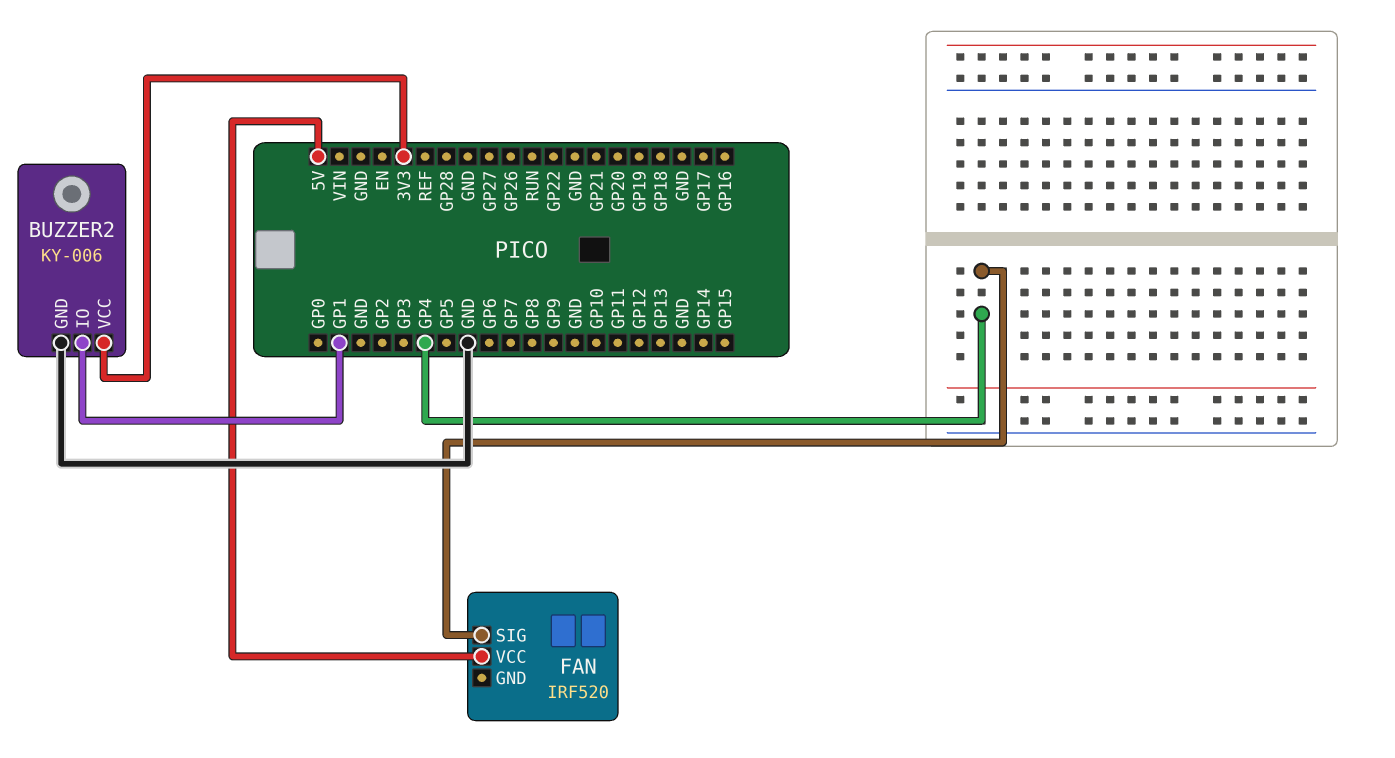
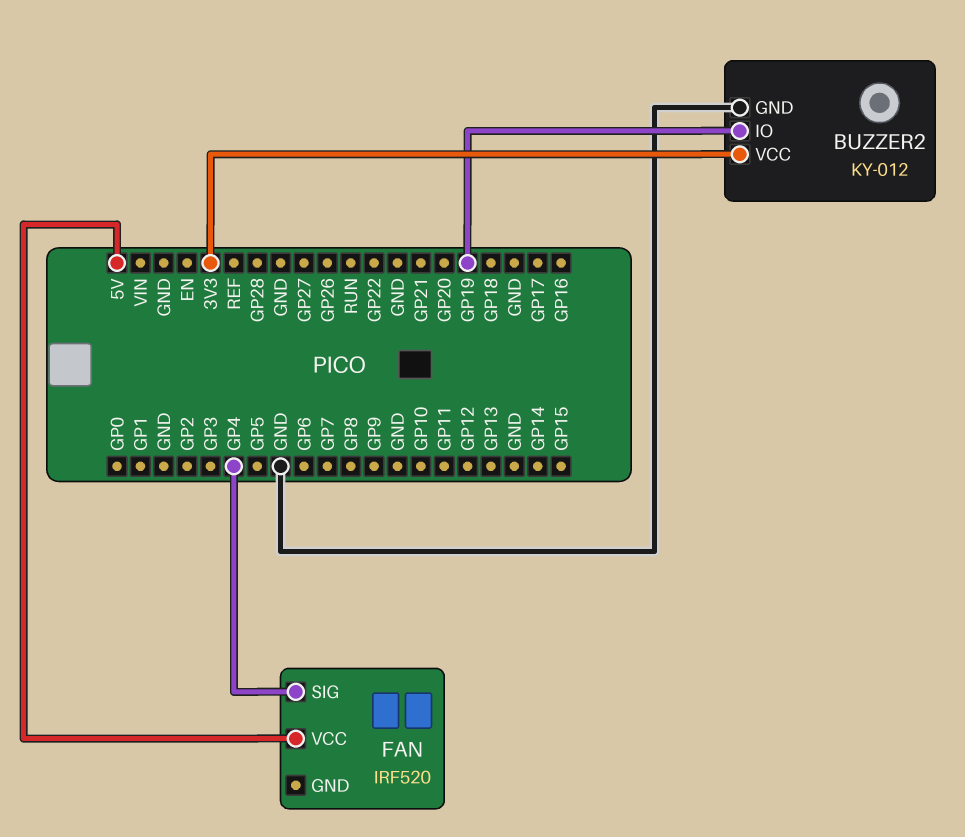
BUZZER2: KY-006 -> KY-012
BUZZER2 pin IO: GP1 -> GP19

